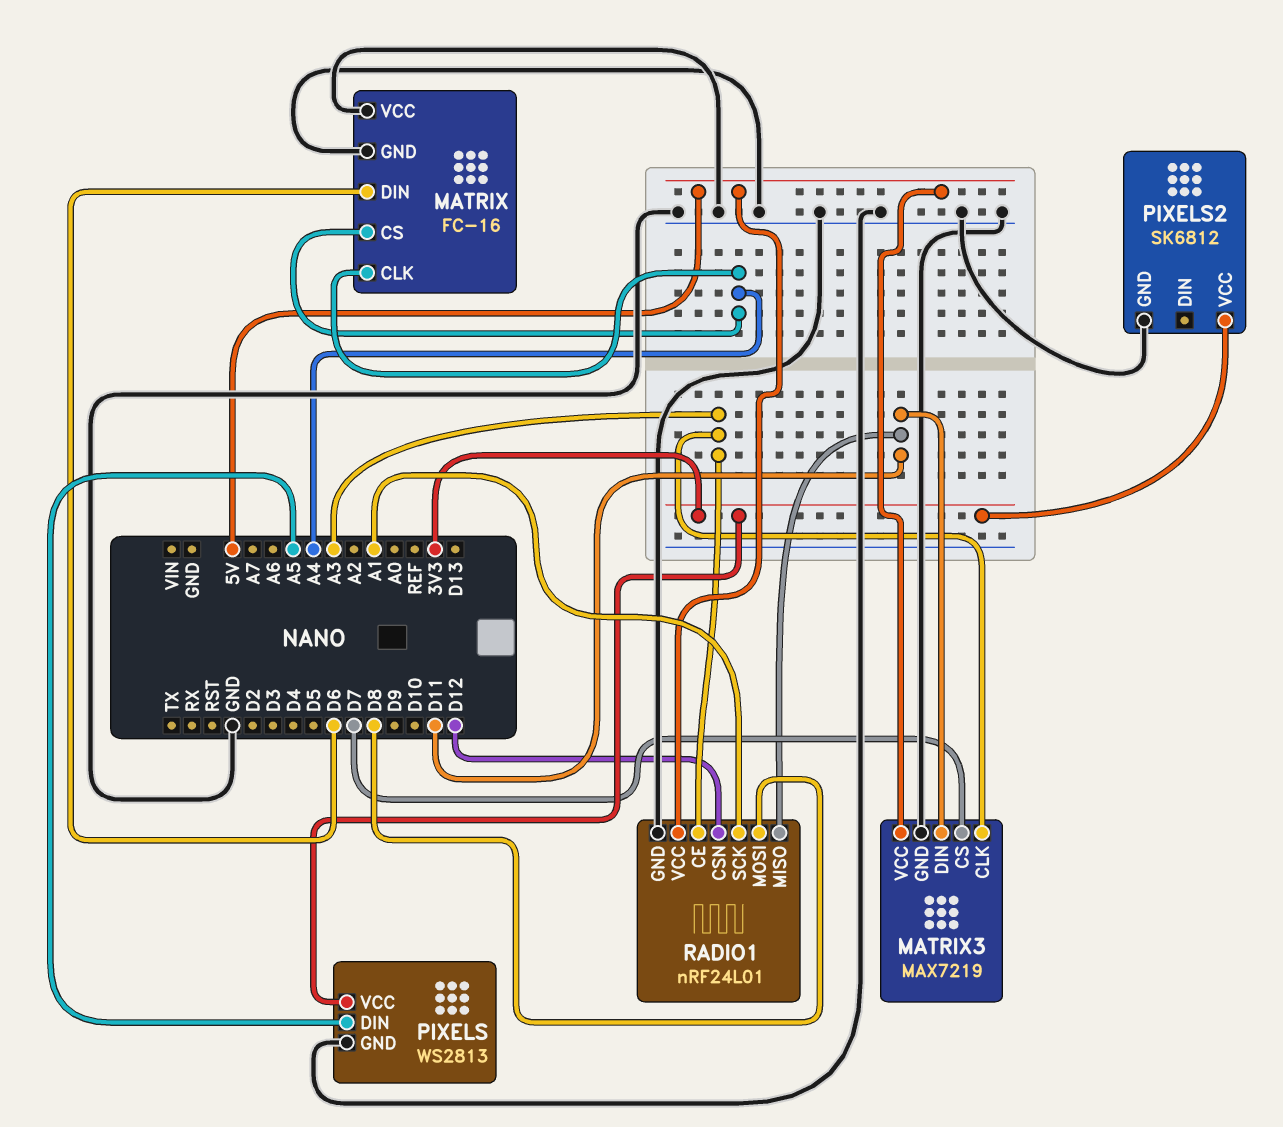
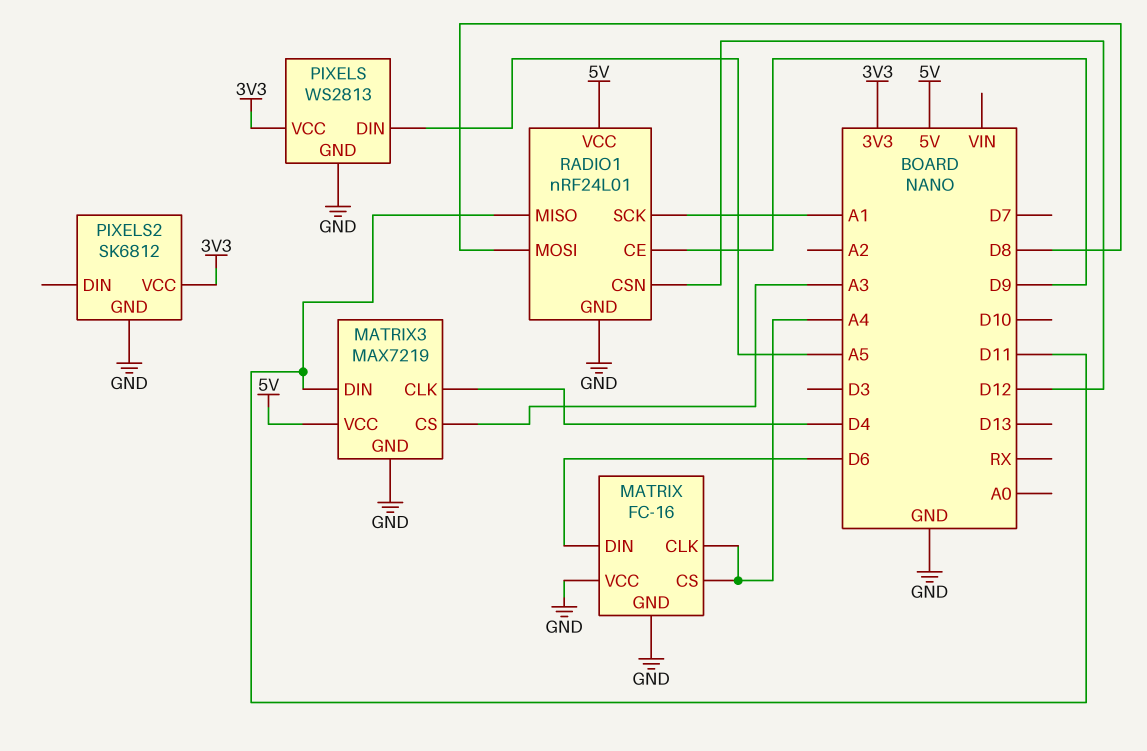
MATRIX3 pin CLK: A3 -> D4
MATRIX3 pin CS: D7 -> A3
RADIO1 pin CE: A3 -> D9

